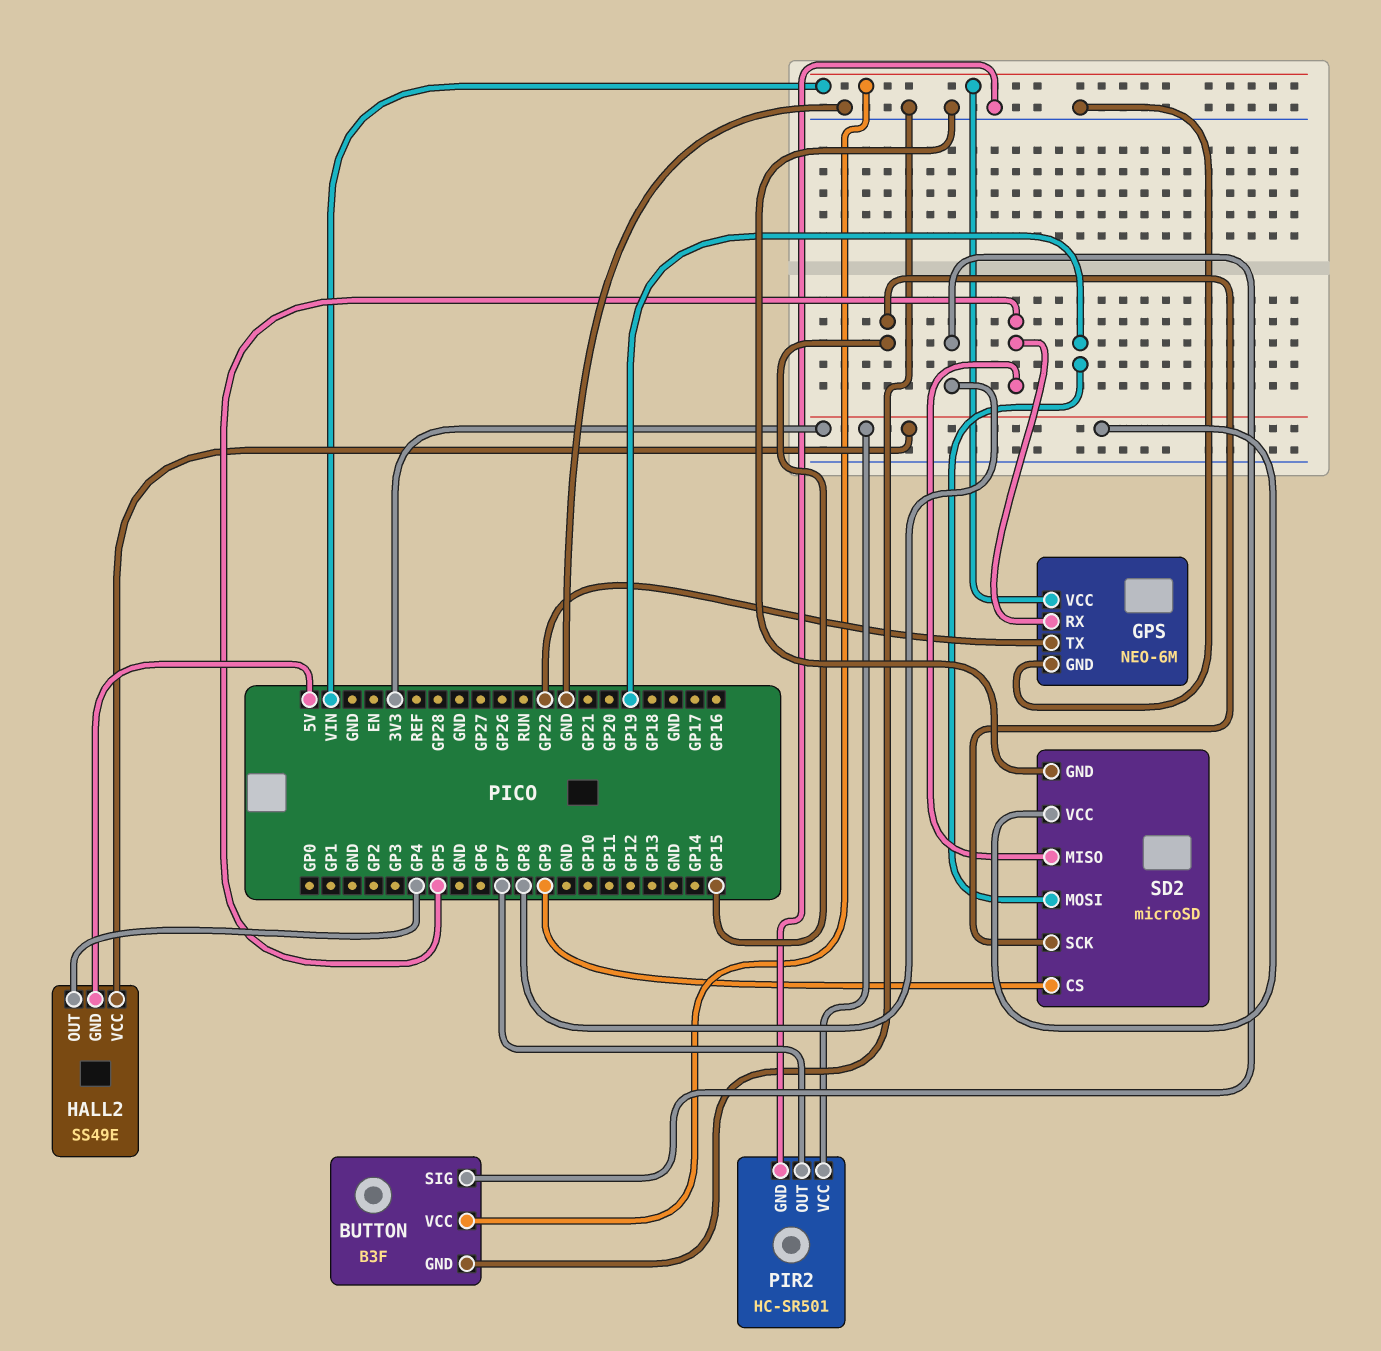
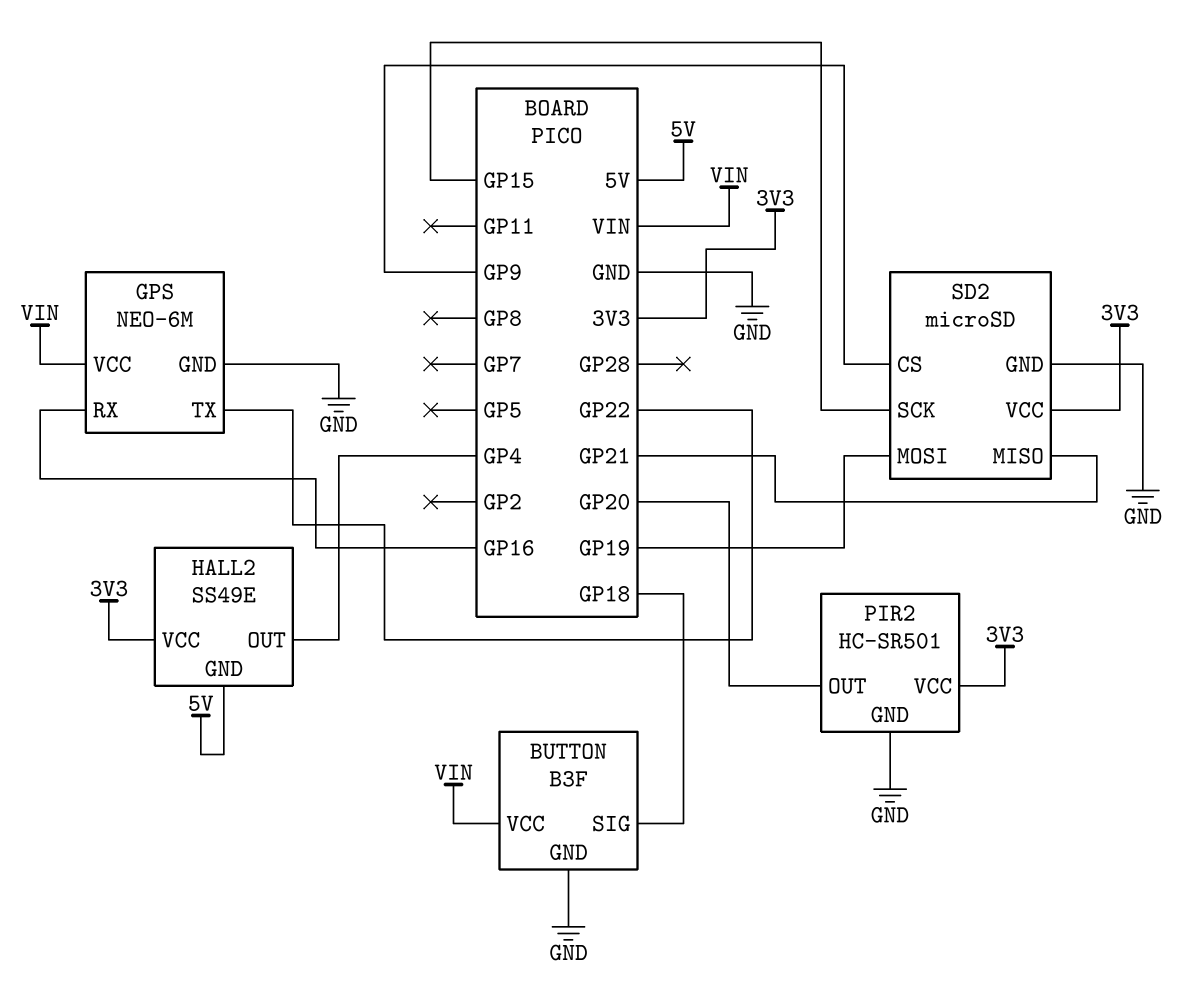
BUTTON pin SIG: GP8 -> GP18
GPS pin RX: GP5 -> GP16
PIR2 pin OUT: GP7 -> GP20
SD2 pin MISO: GP5 -> GP21

